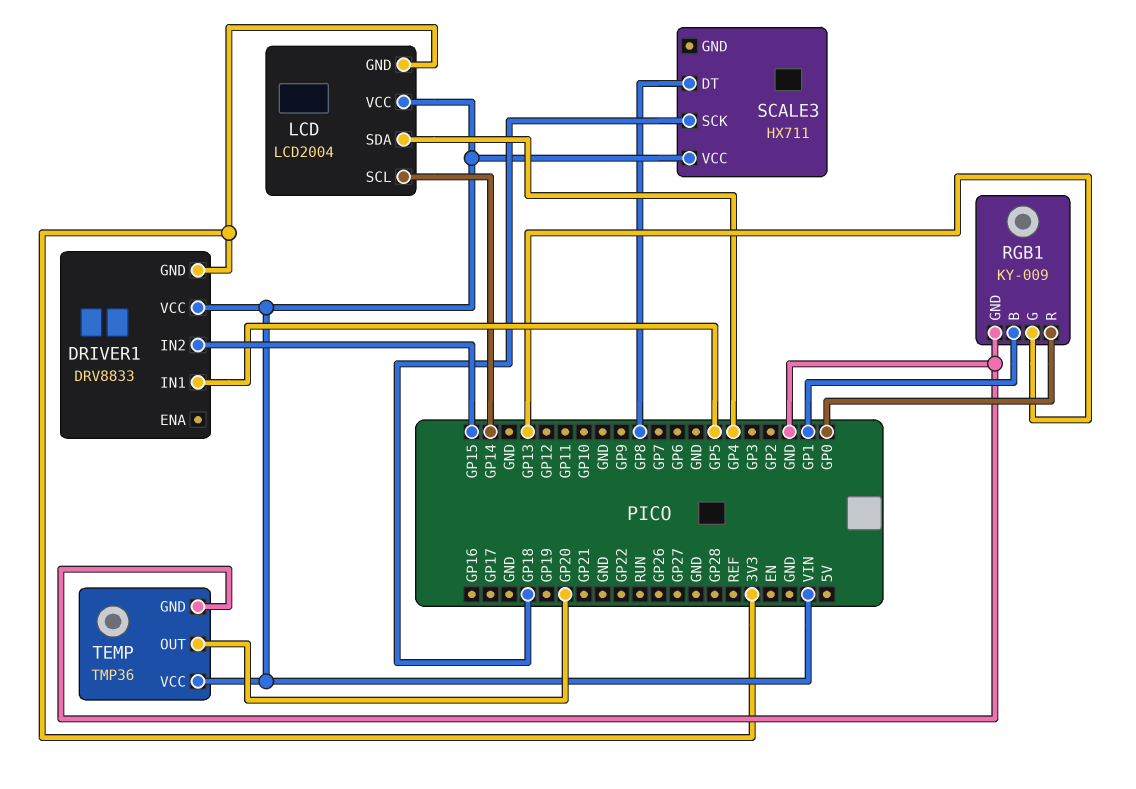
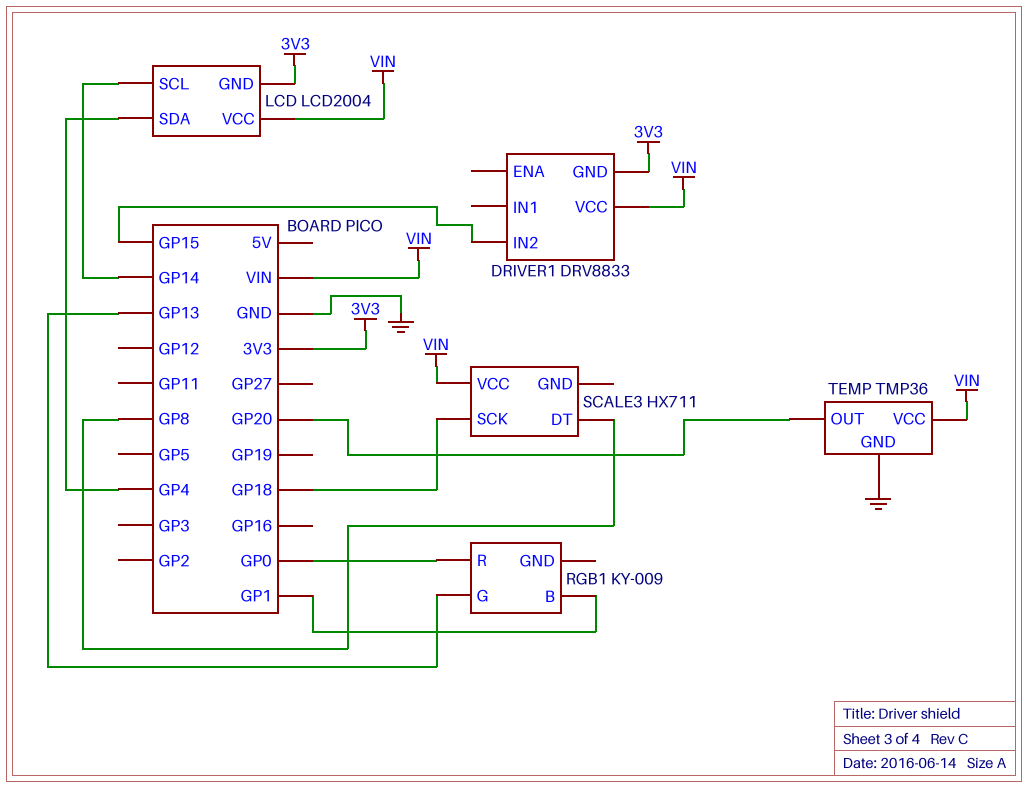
DRIVER1 pin IN1: GP5 -> none
RGB1 pin GND: GND -> none

